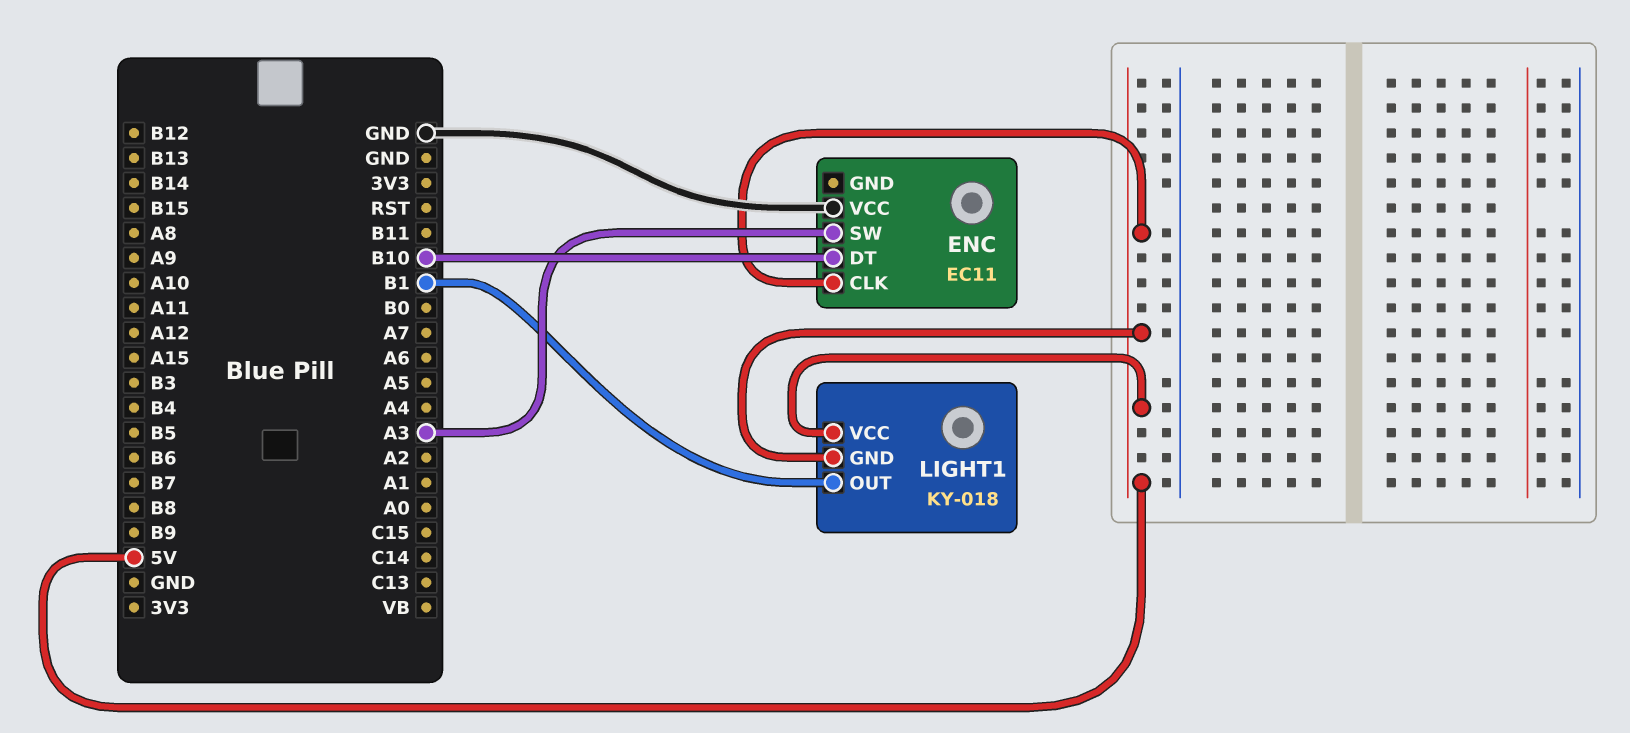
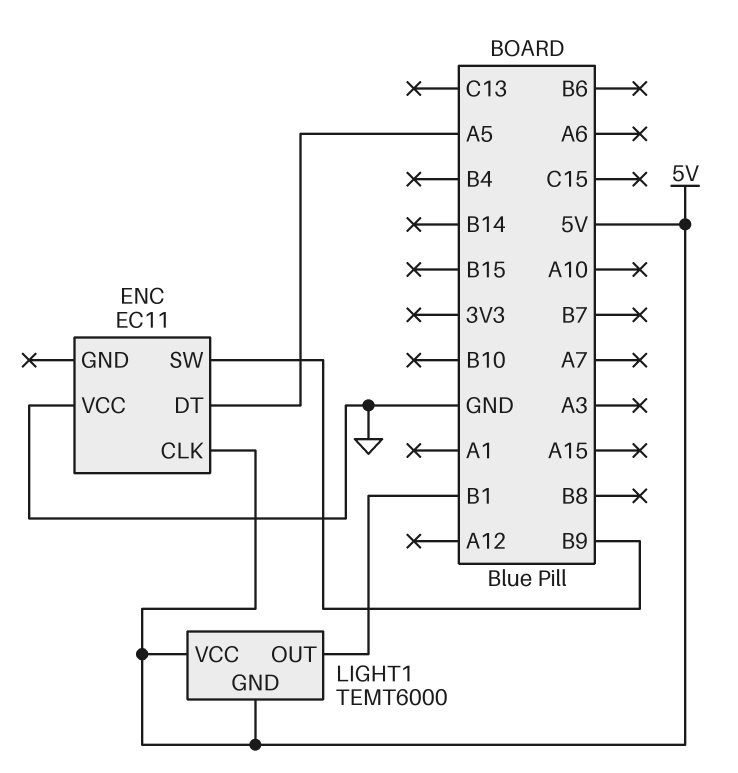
ENC pin DT: B10 -> A5
ENC pin SW: A3 -> B9
LIGHT1: KY-018 -> TEMT6000

